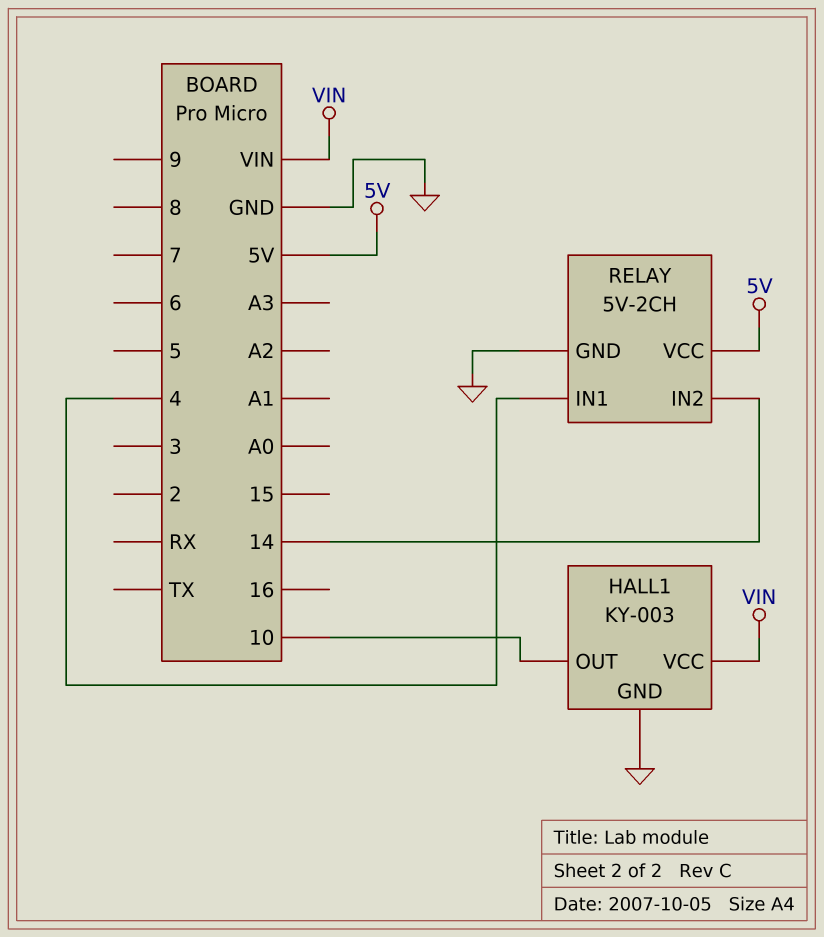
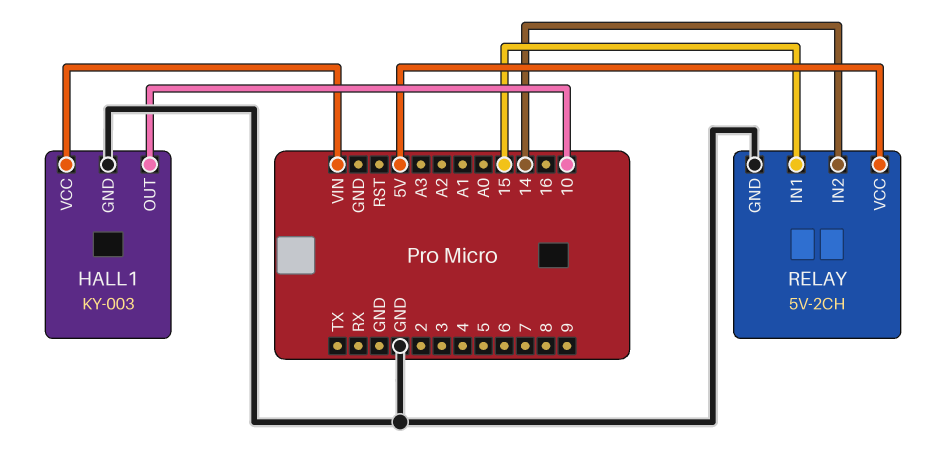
RELAY pin IN1: 4 -> 15

